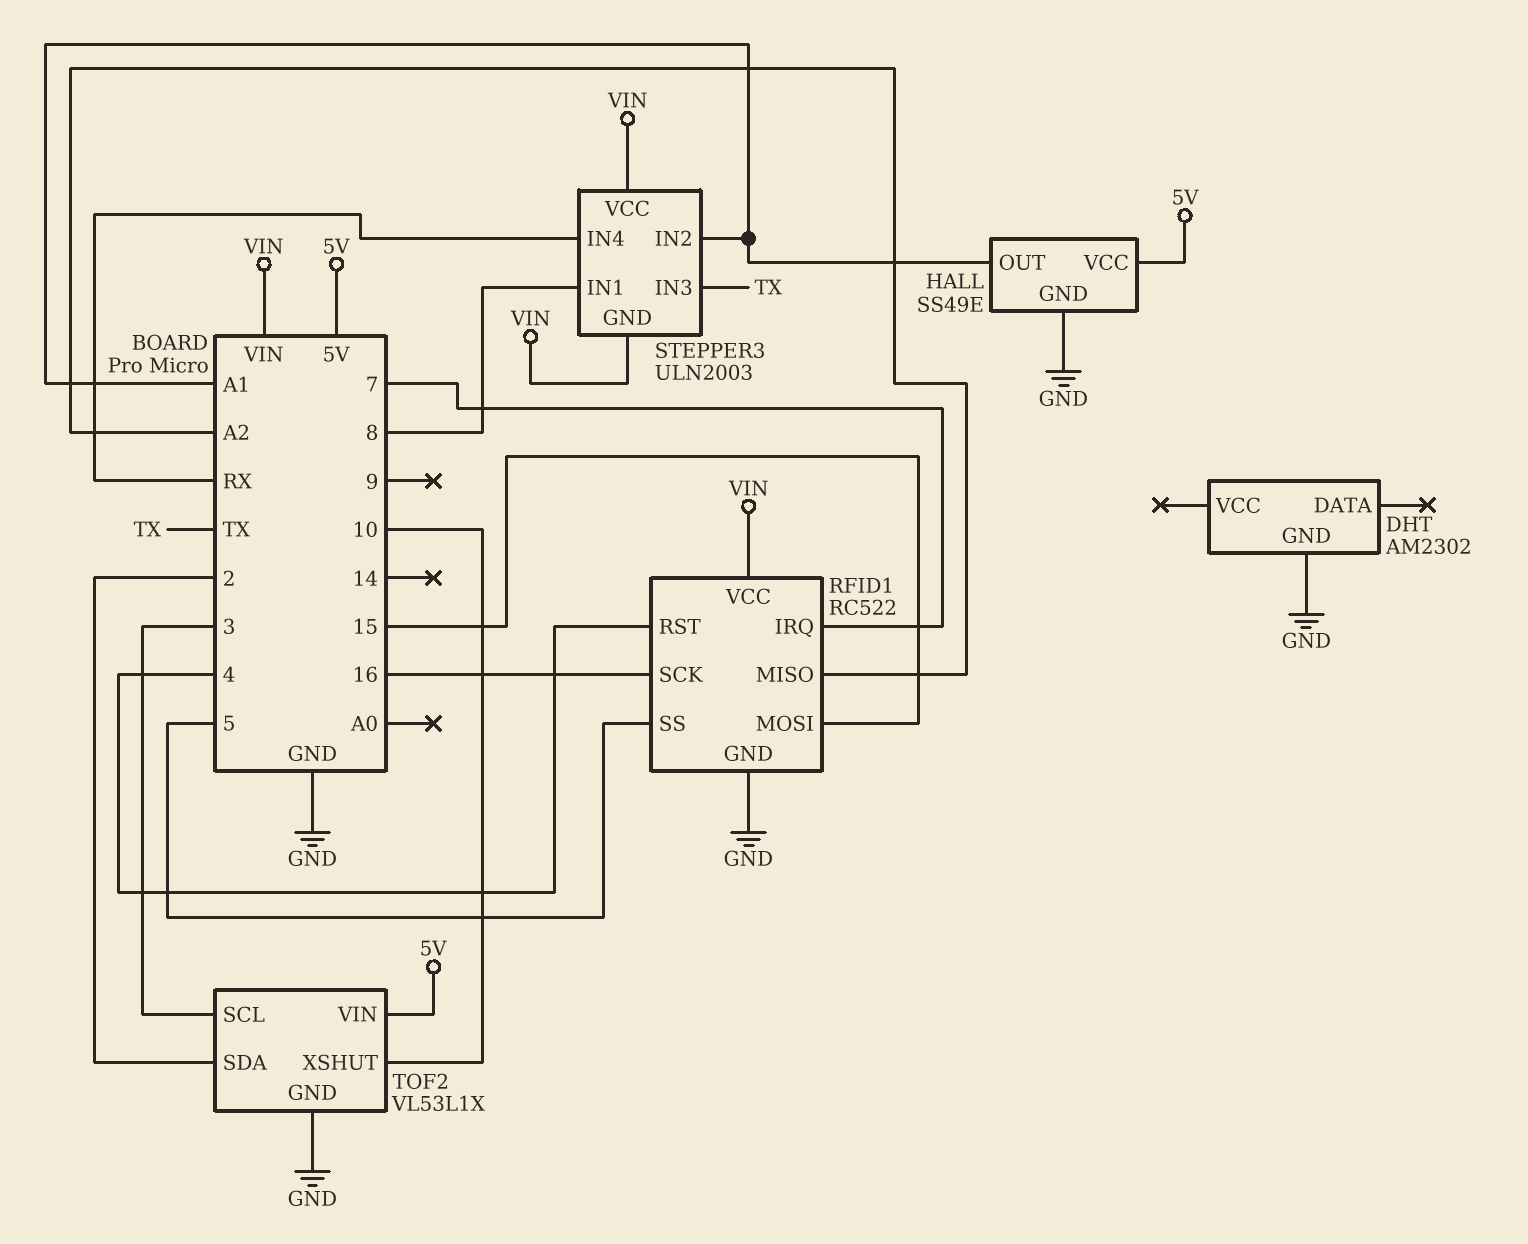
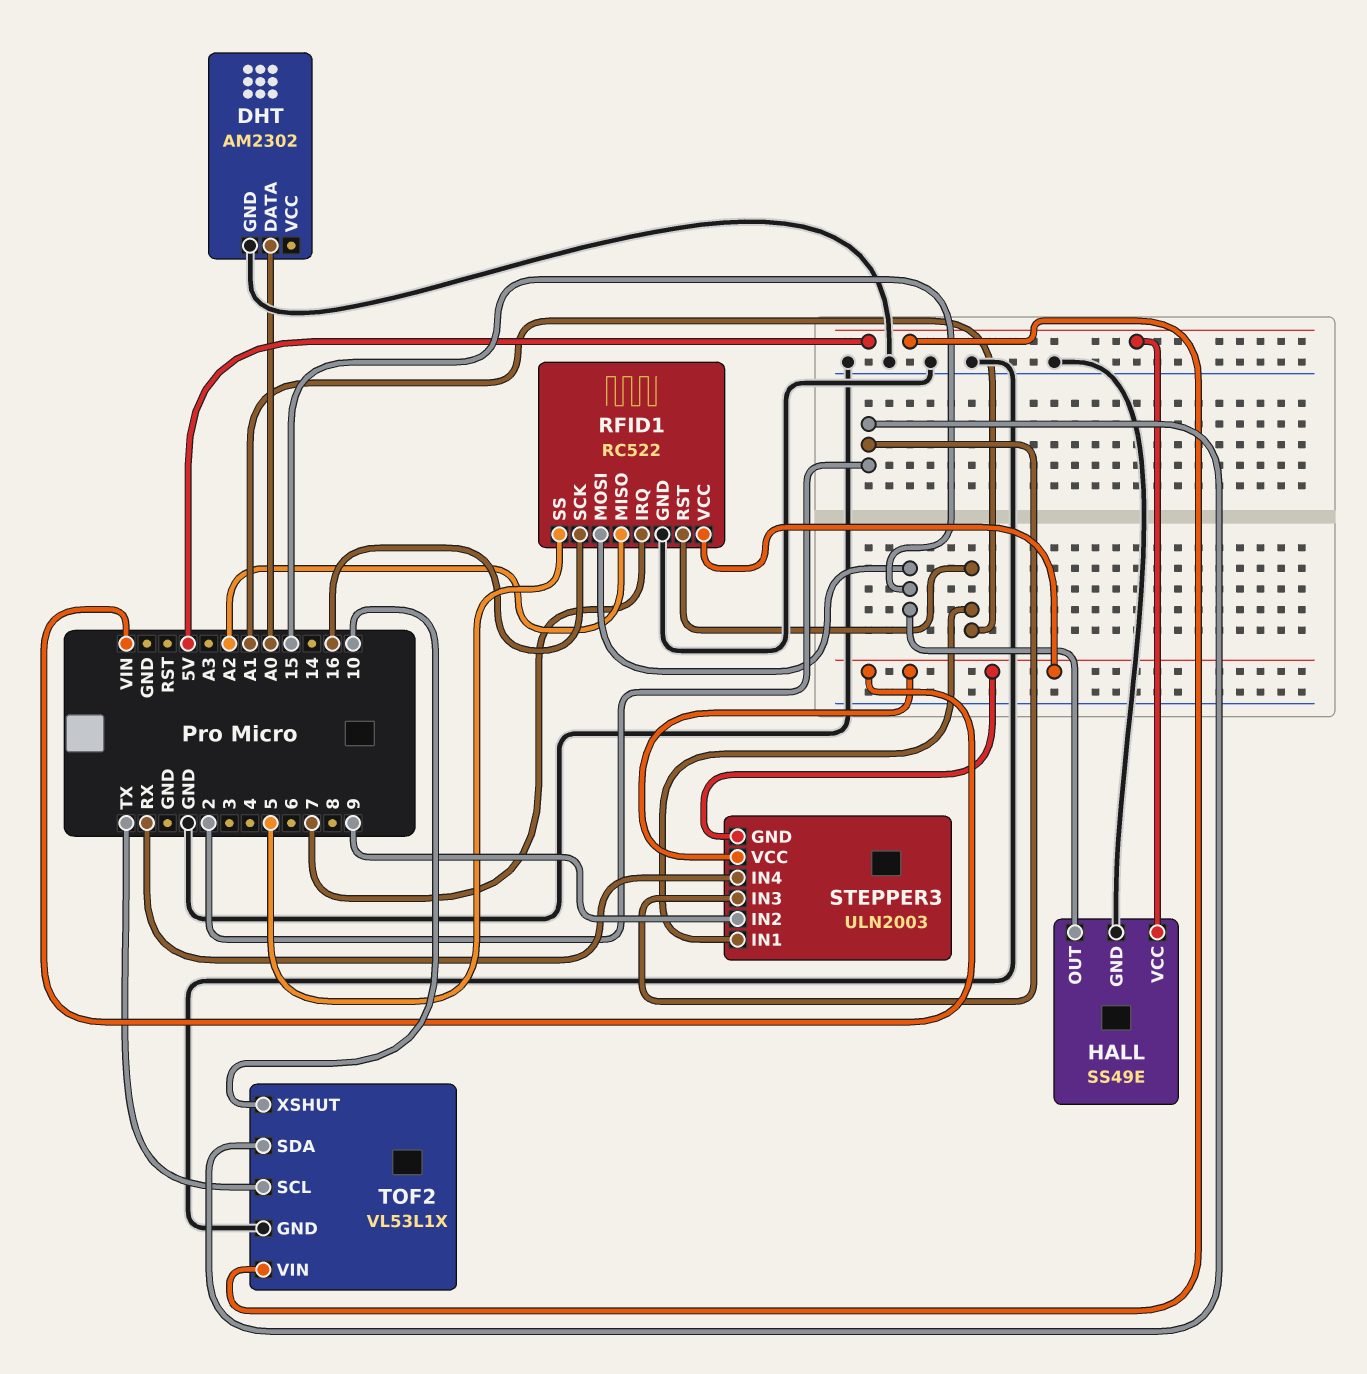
DHT pin DATA: none -> A0
HALL pin OUT: A1 -> 15
RFID1 pin RST: 4 -> A1
STEPPER3 pin IN1: 8 -> A1
STEPPER3 pin IN2: A1 -> 9
STEPPER3 pin IN3: TX -> 2
TOF2 pin SCL: 3 -> TX

